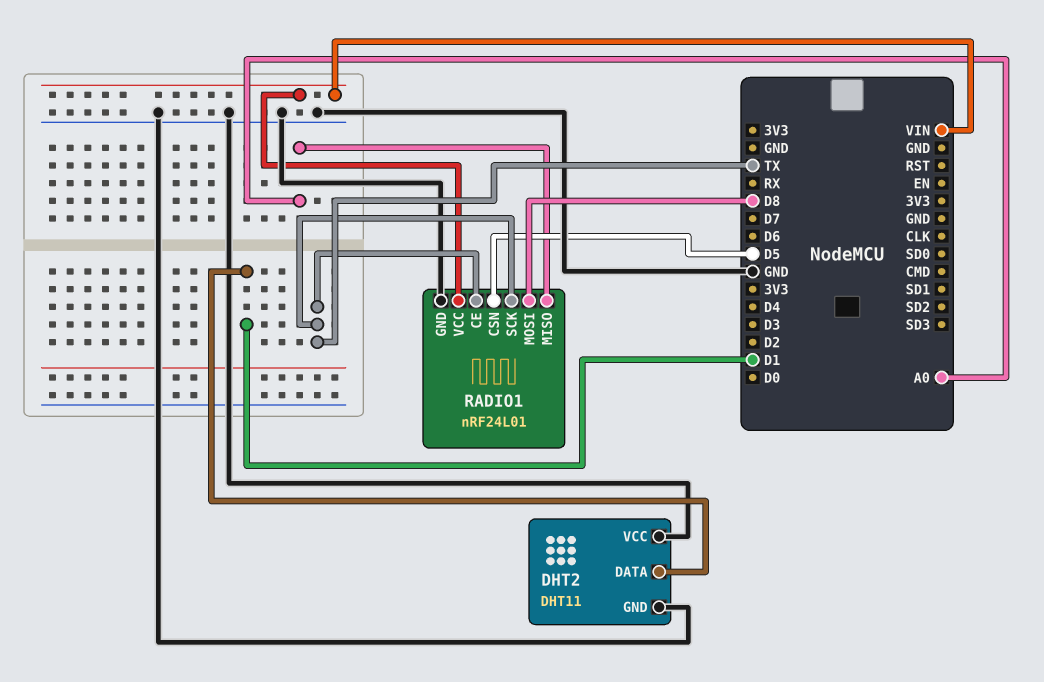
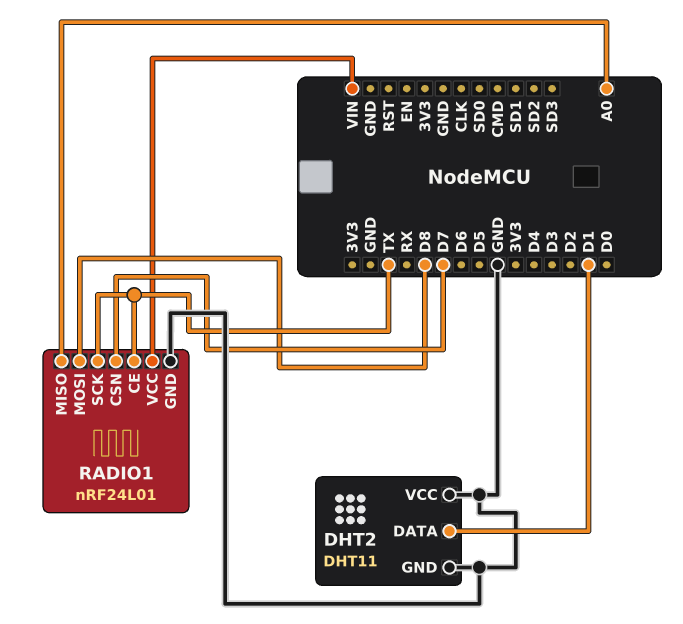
RADIO1 pin CSN: D5 -> D7

